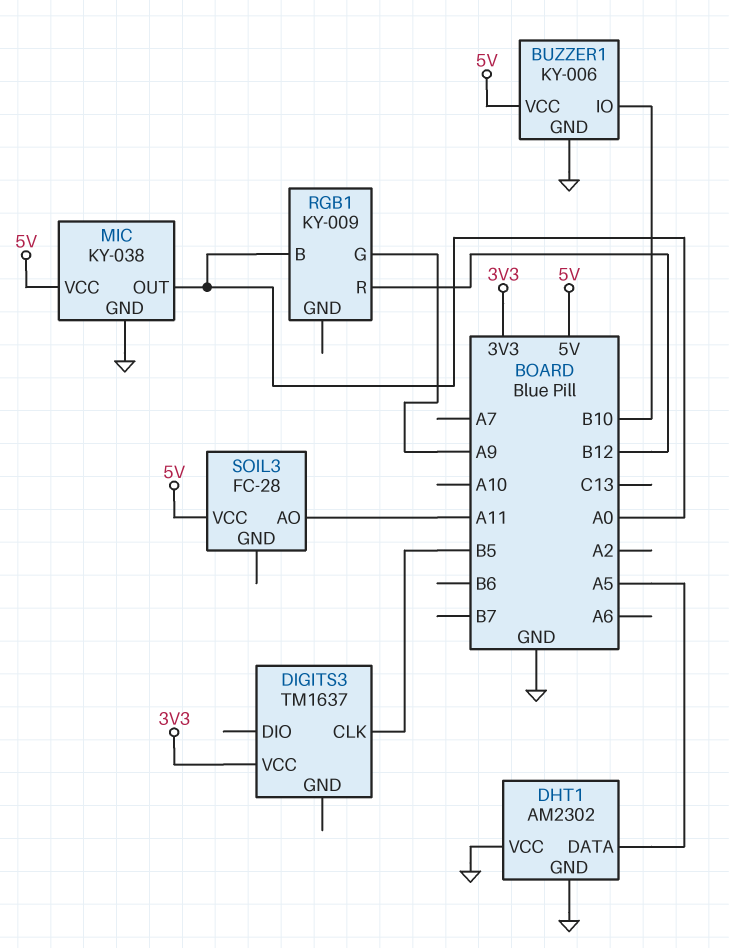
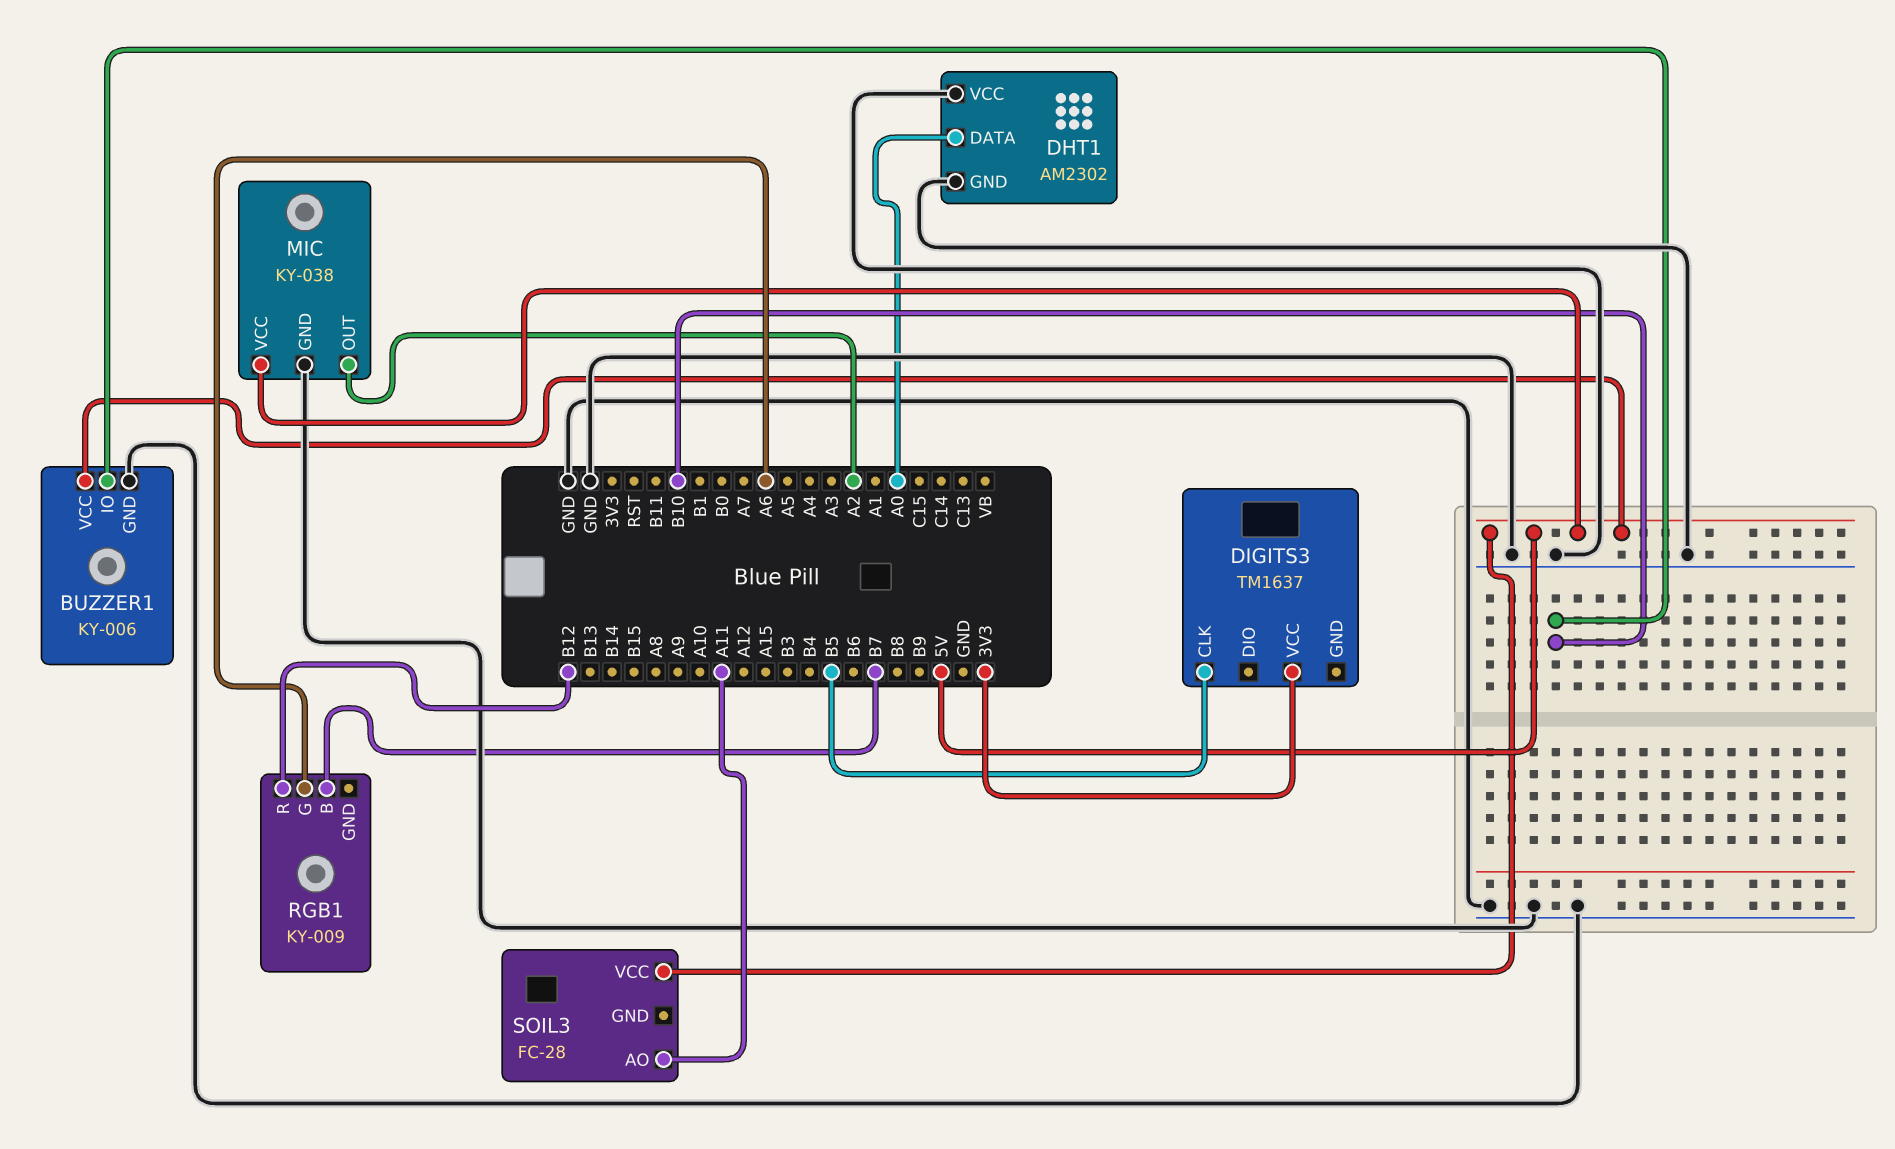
DHT1 pin DATA: A5 -> A0
MIC pin OUT: A0 -> A2
RGB1 pin B: A0 -> B7
RGB1 pin G: A9 -> A6

